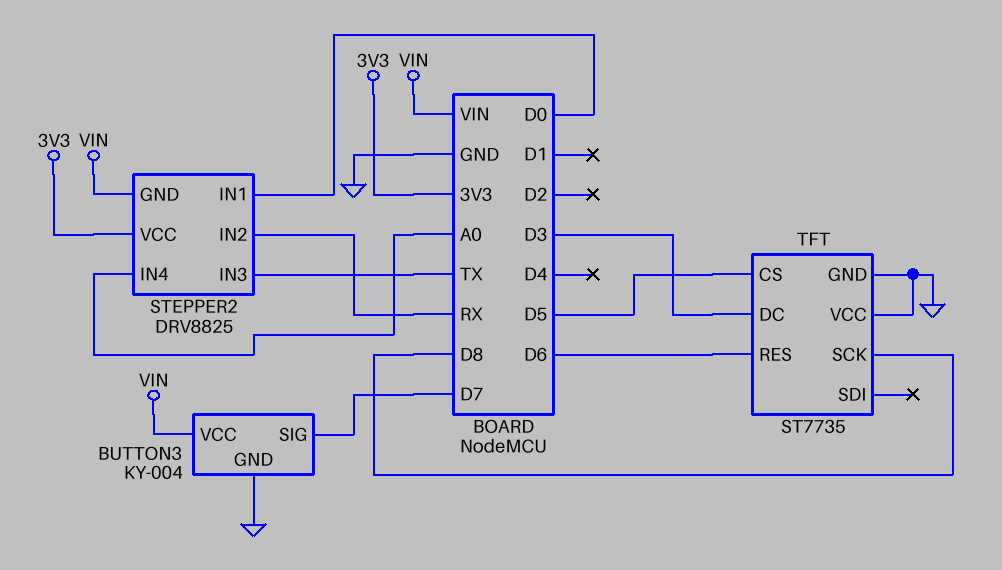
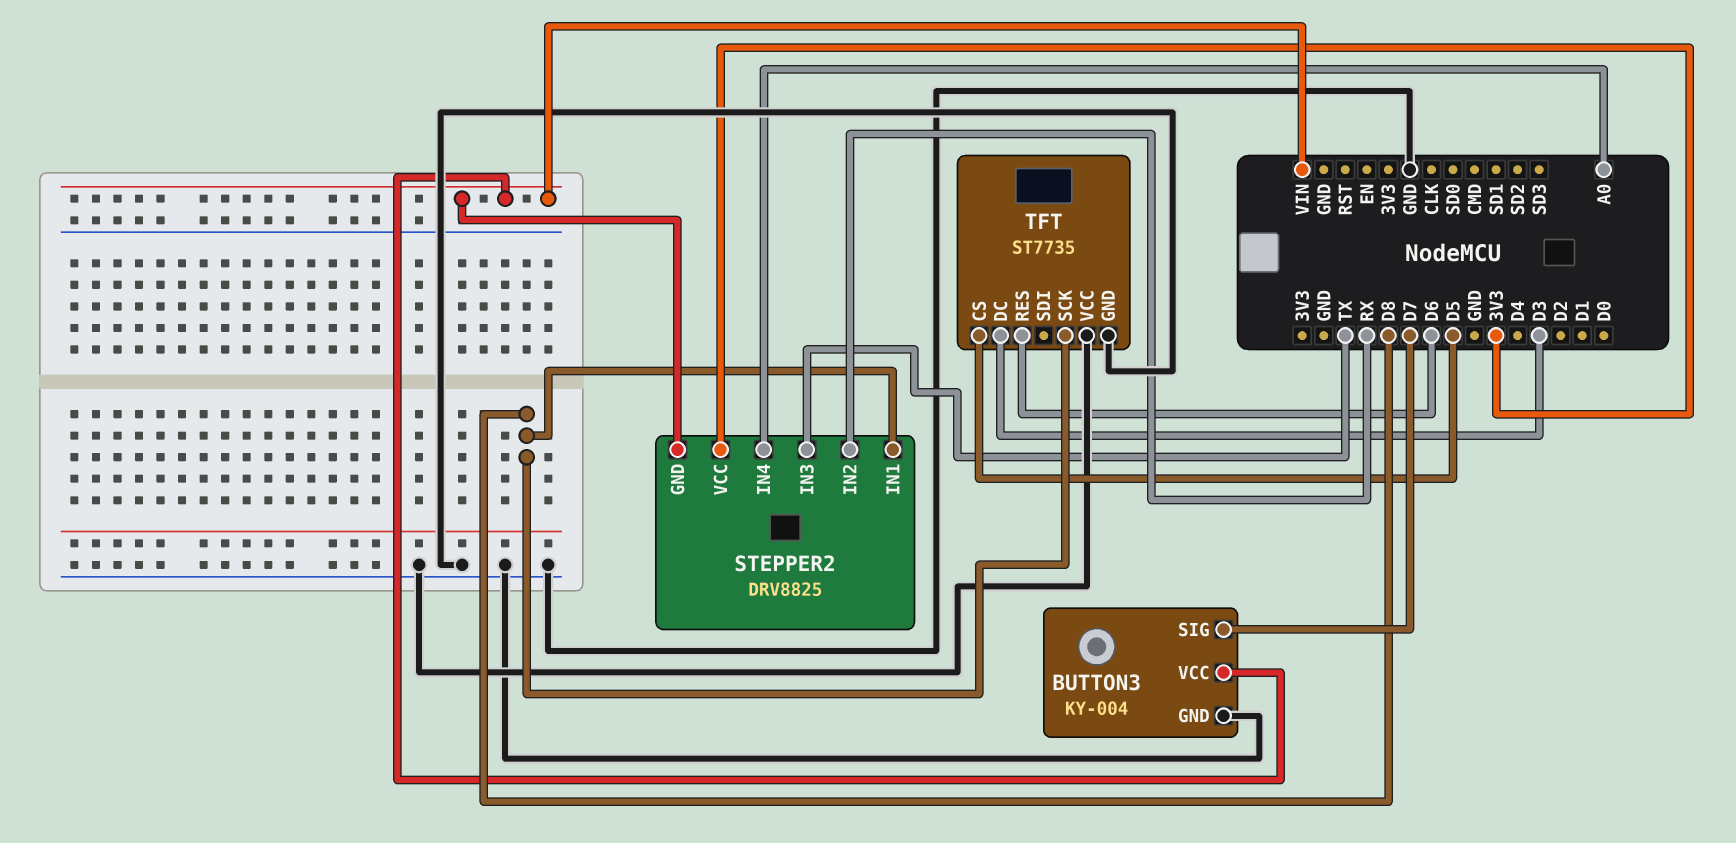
STEPPER2 pin IN1: D0 -> D8

